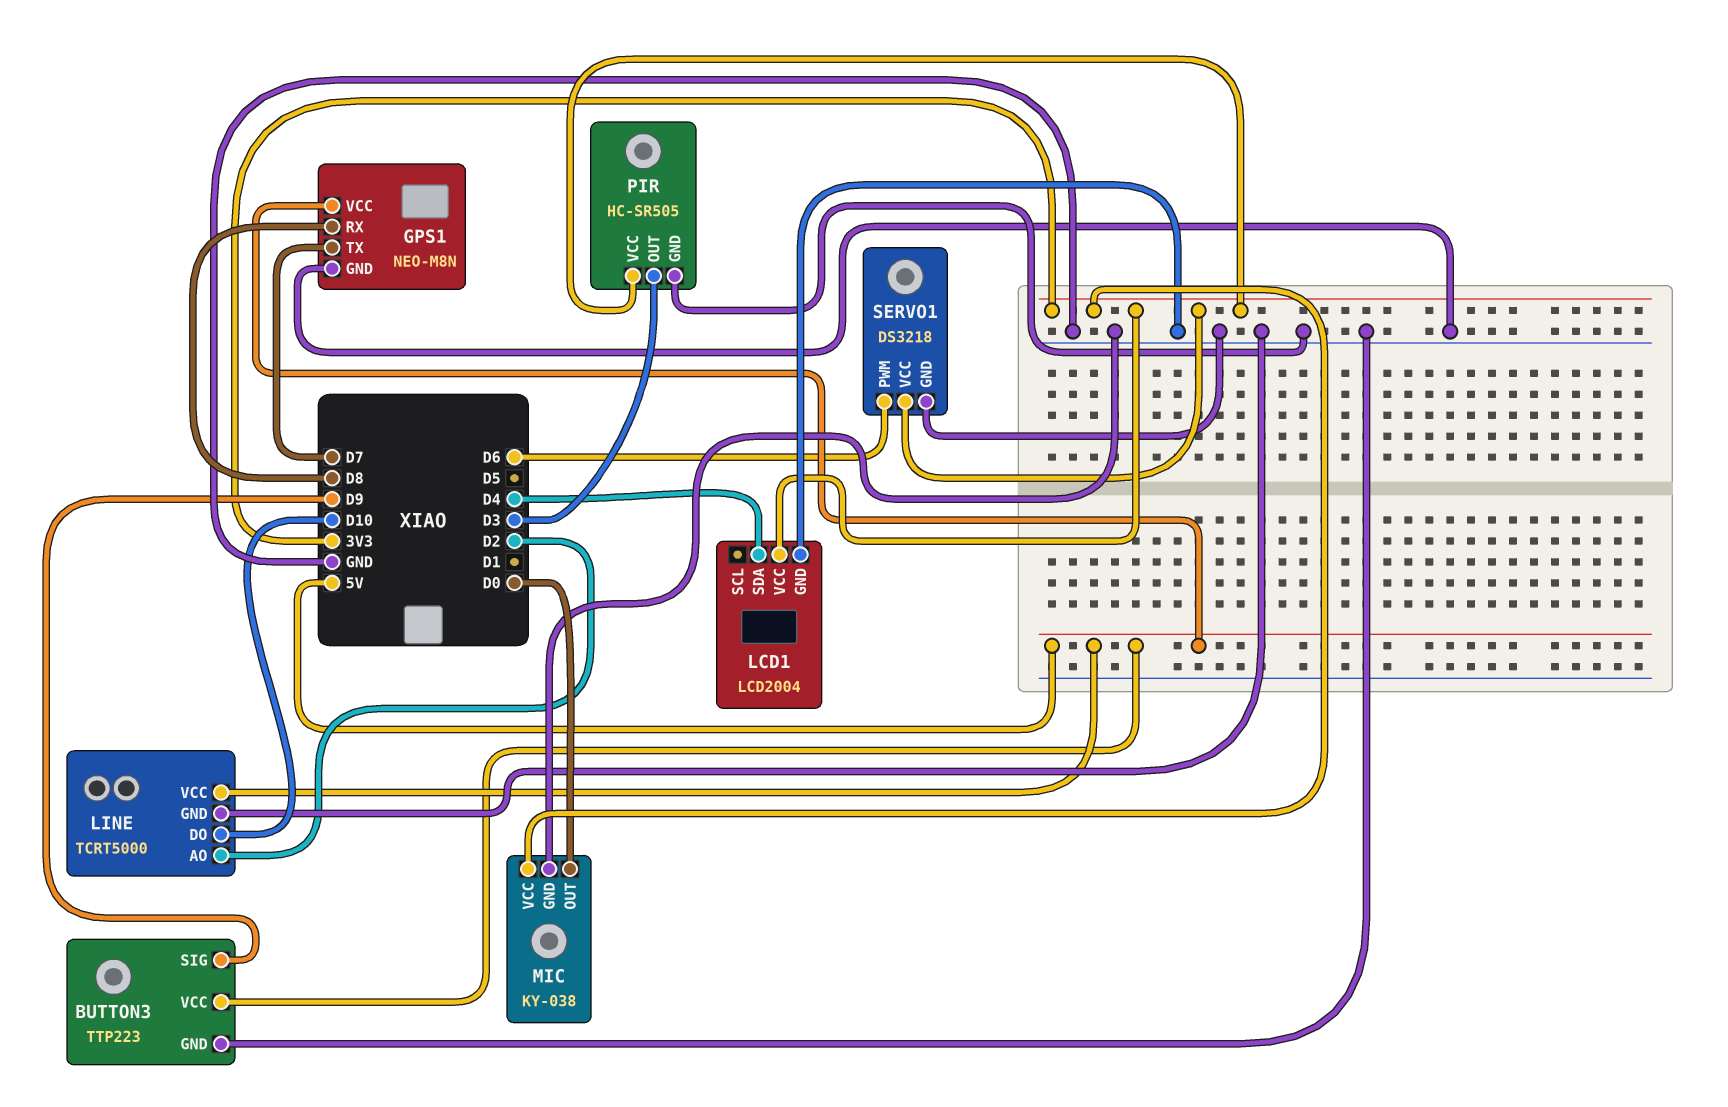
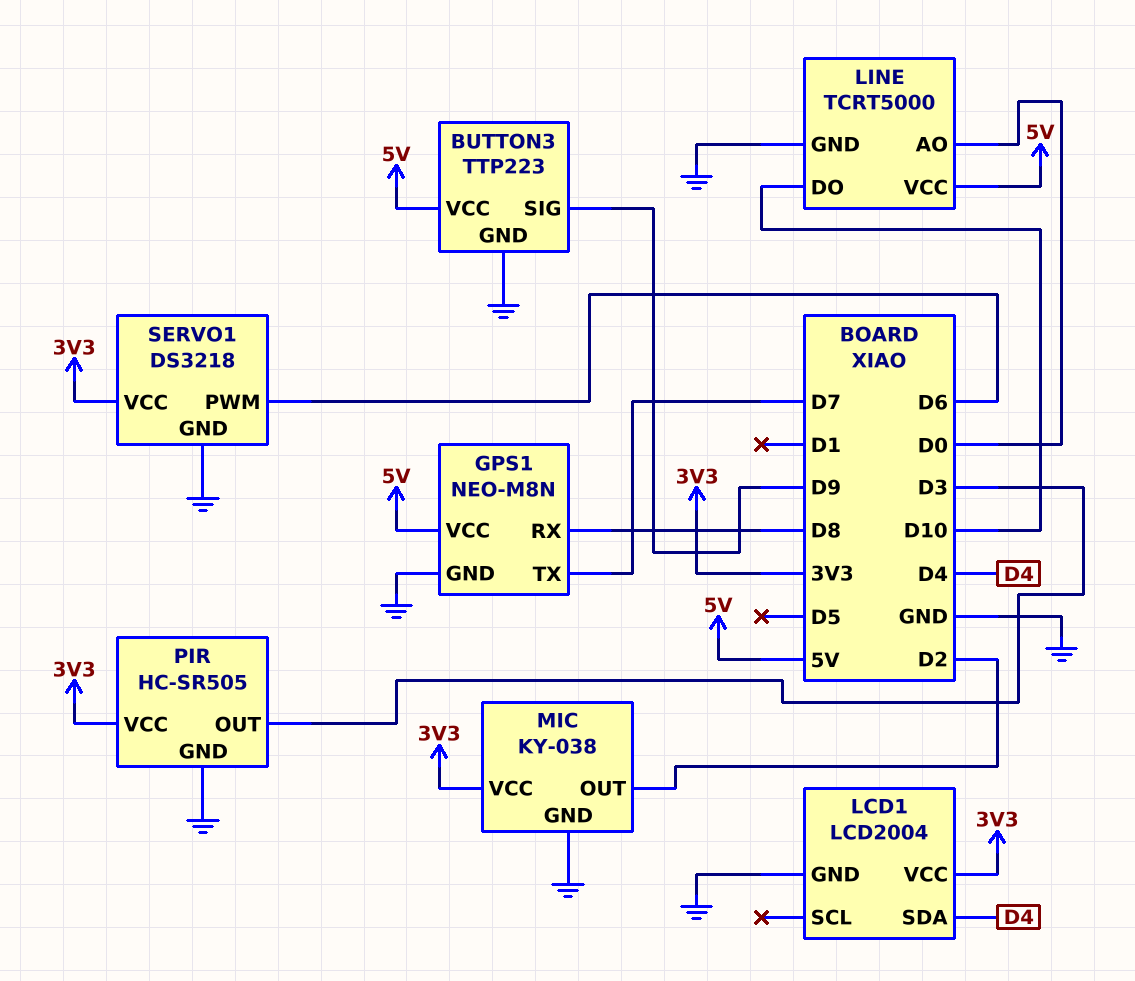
LINE pin AO: D2 -> D0
MIC pin OUT: D0 -> D2

